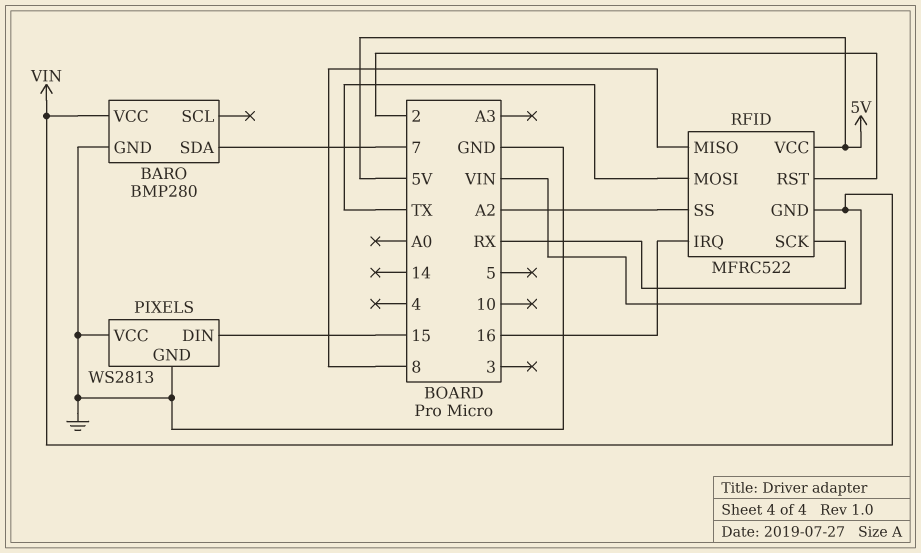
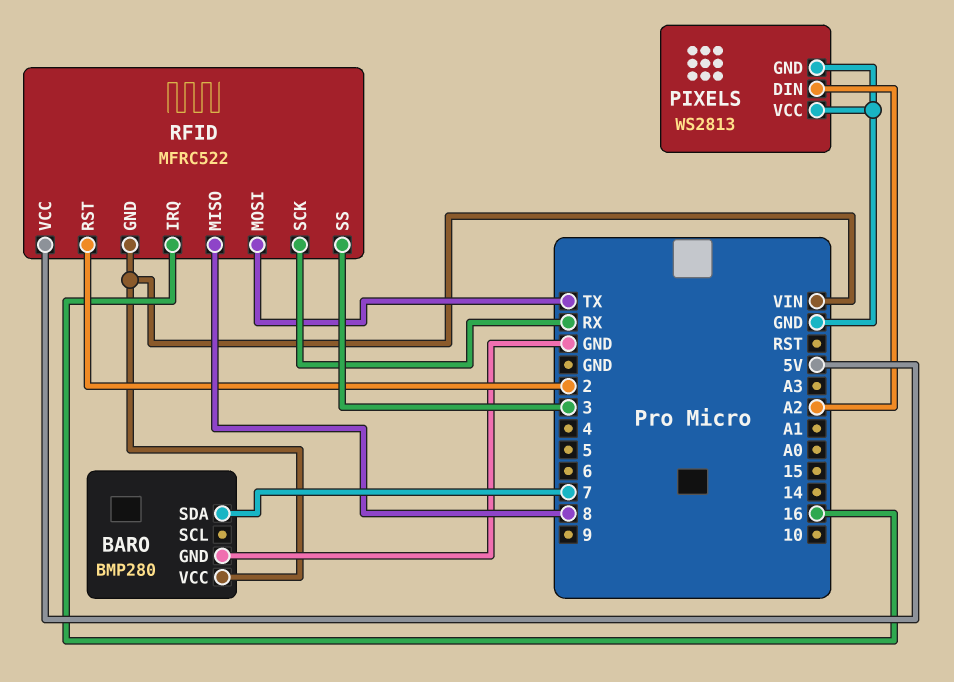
PIXELS pin DIN: 15 -> A2
RFID pin SS: A2 -> 3

